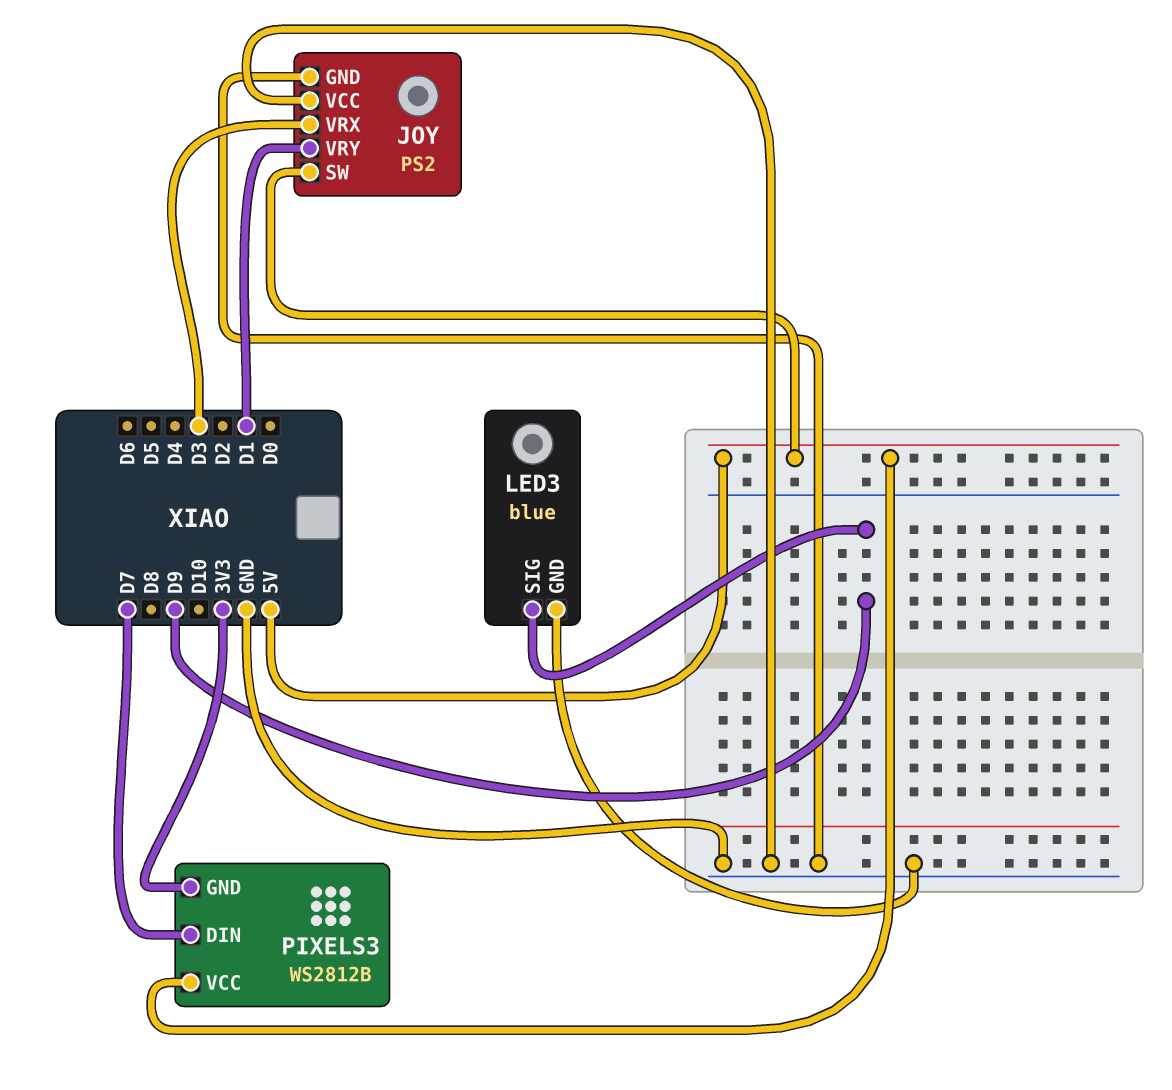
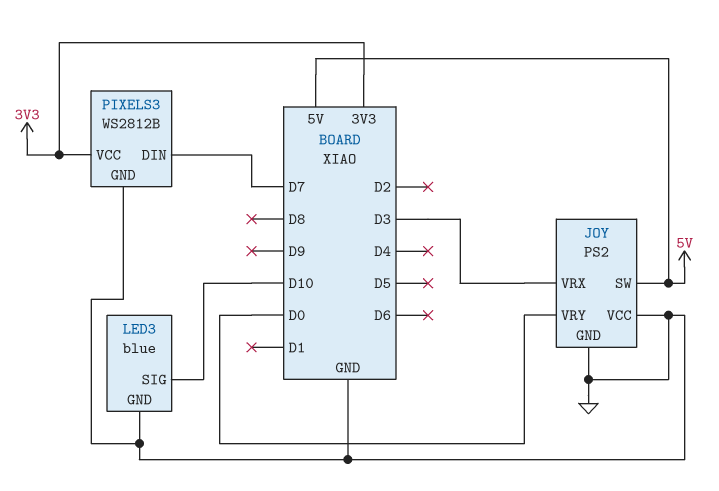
JOY pin VRY: D1 -> D0
LED3 pin SIG: D9 -> D10
PIXELS3 pin GND: 3V3 -> GND
PIXELS3 pin VCC: 5V -> 3V3

